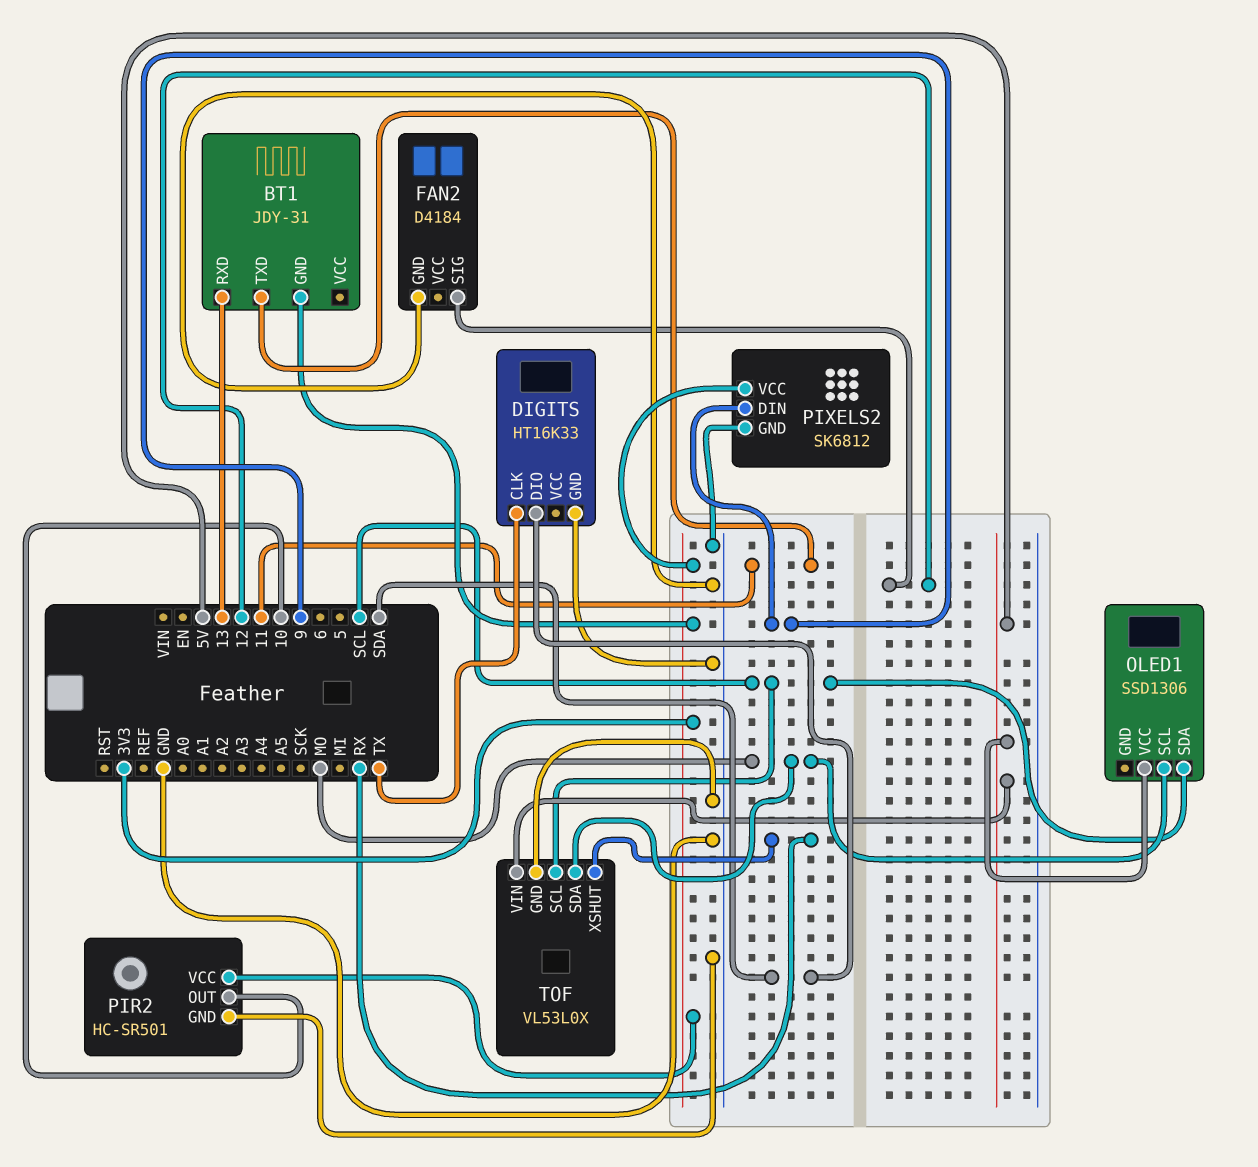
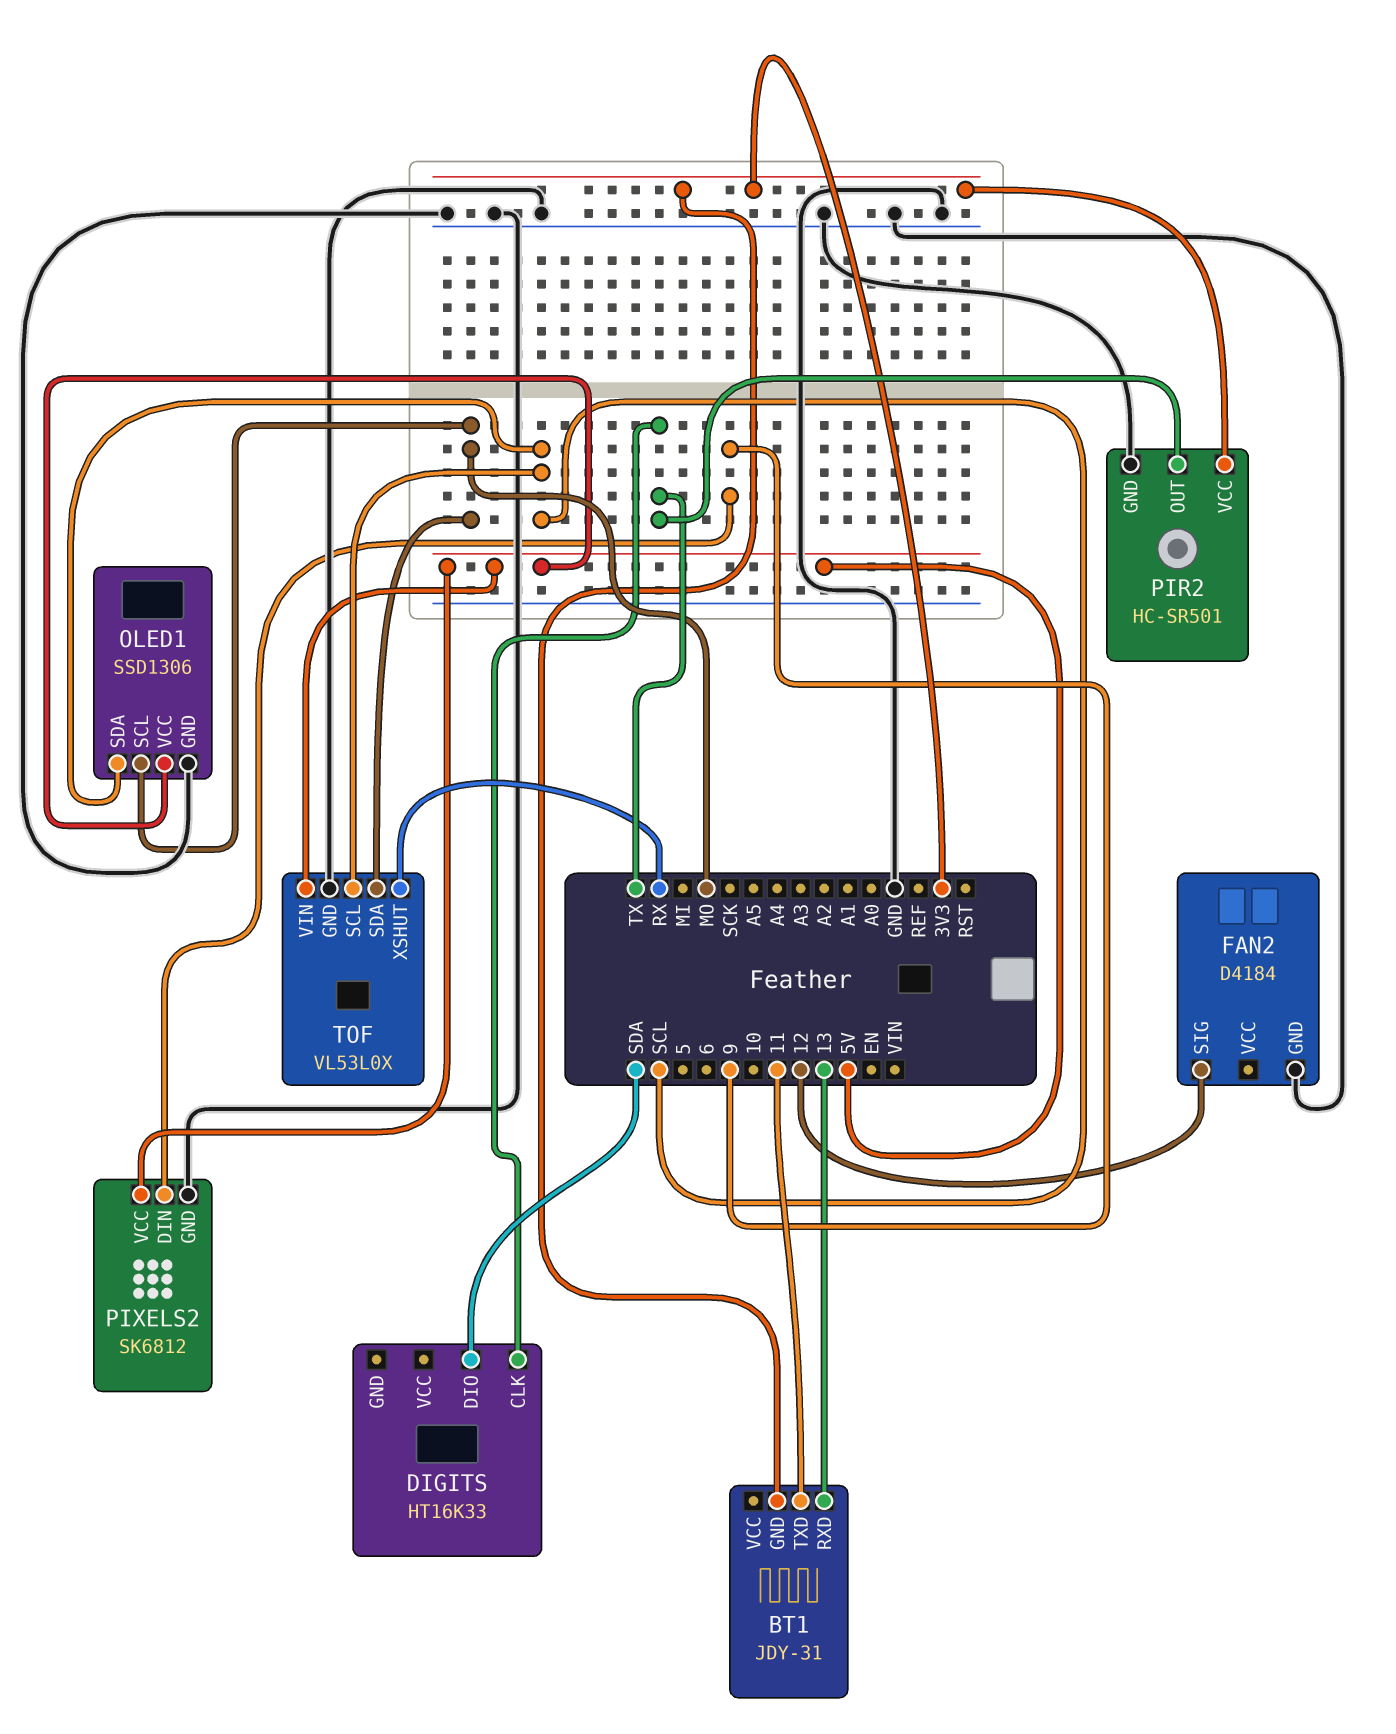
DIGITS pin GND: GND -> none
OLED1 pin GND: none -> GND
PIR2 pin OUT: 10 -> TX
PIXELS2 pin VCC: 3V3 -> 5V

